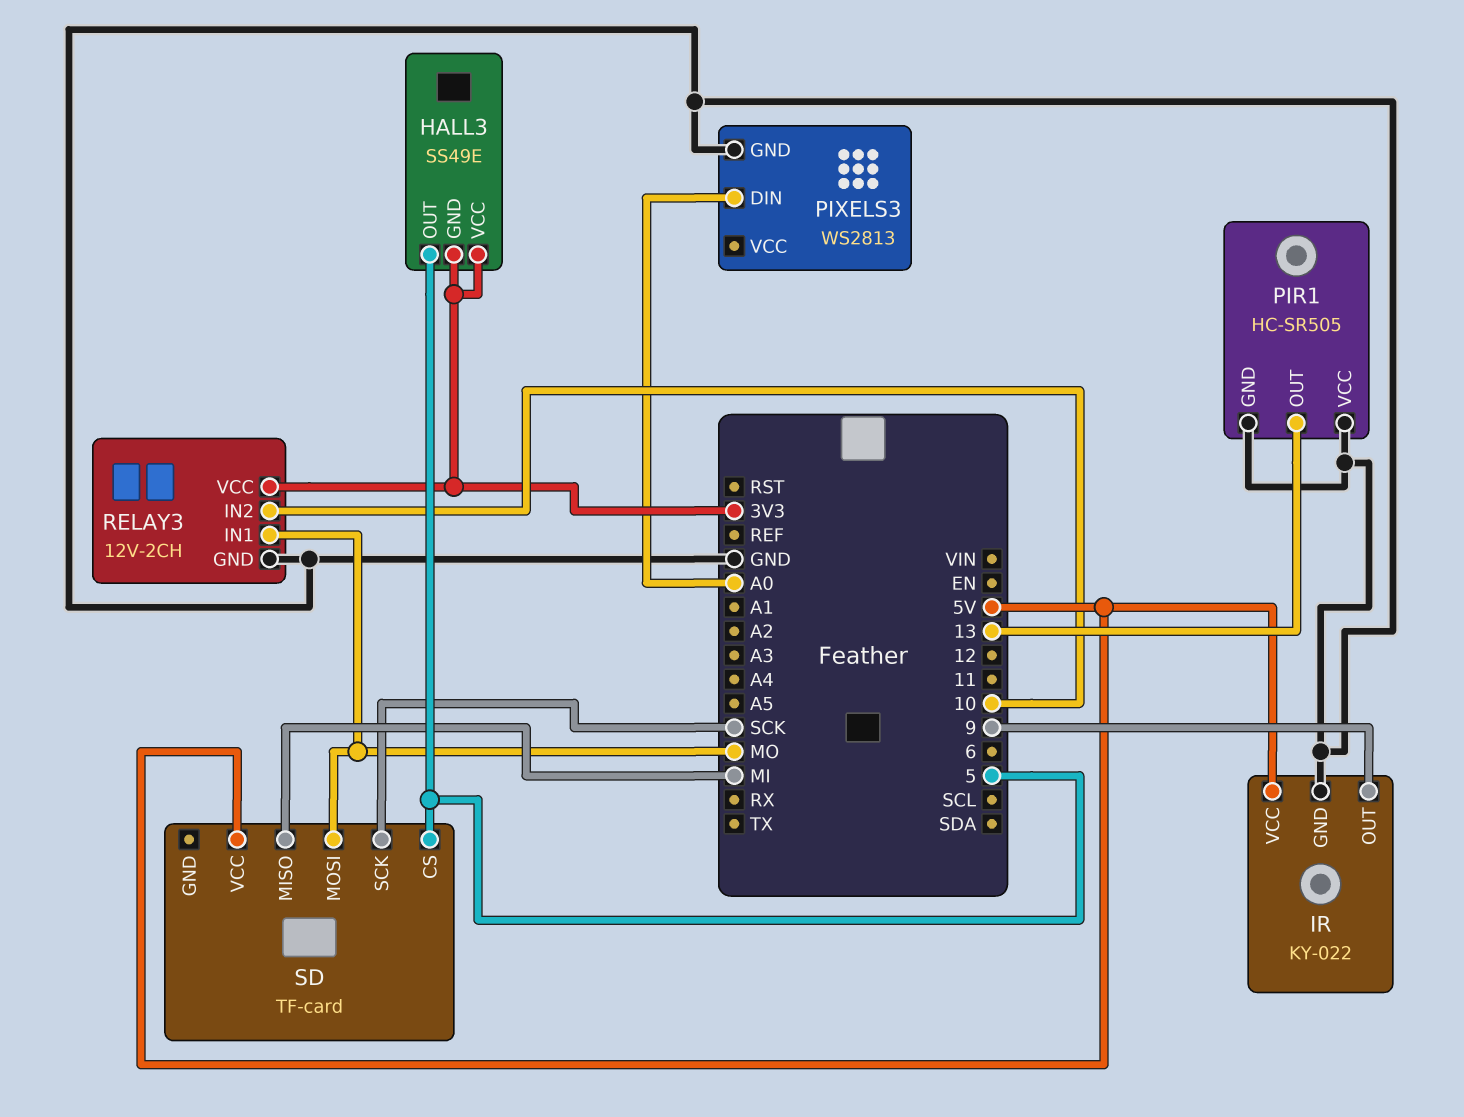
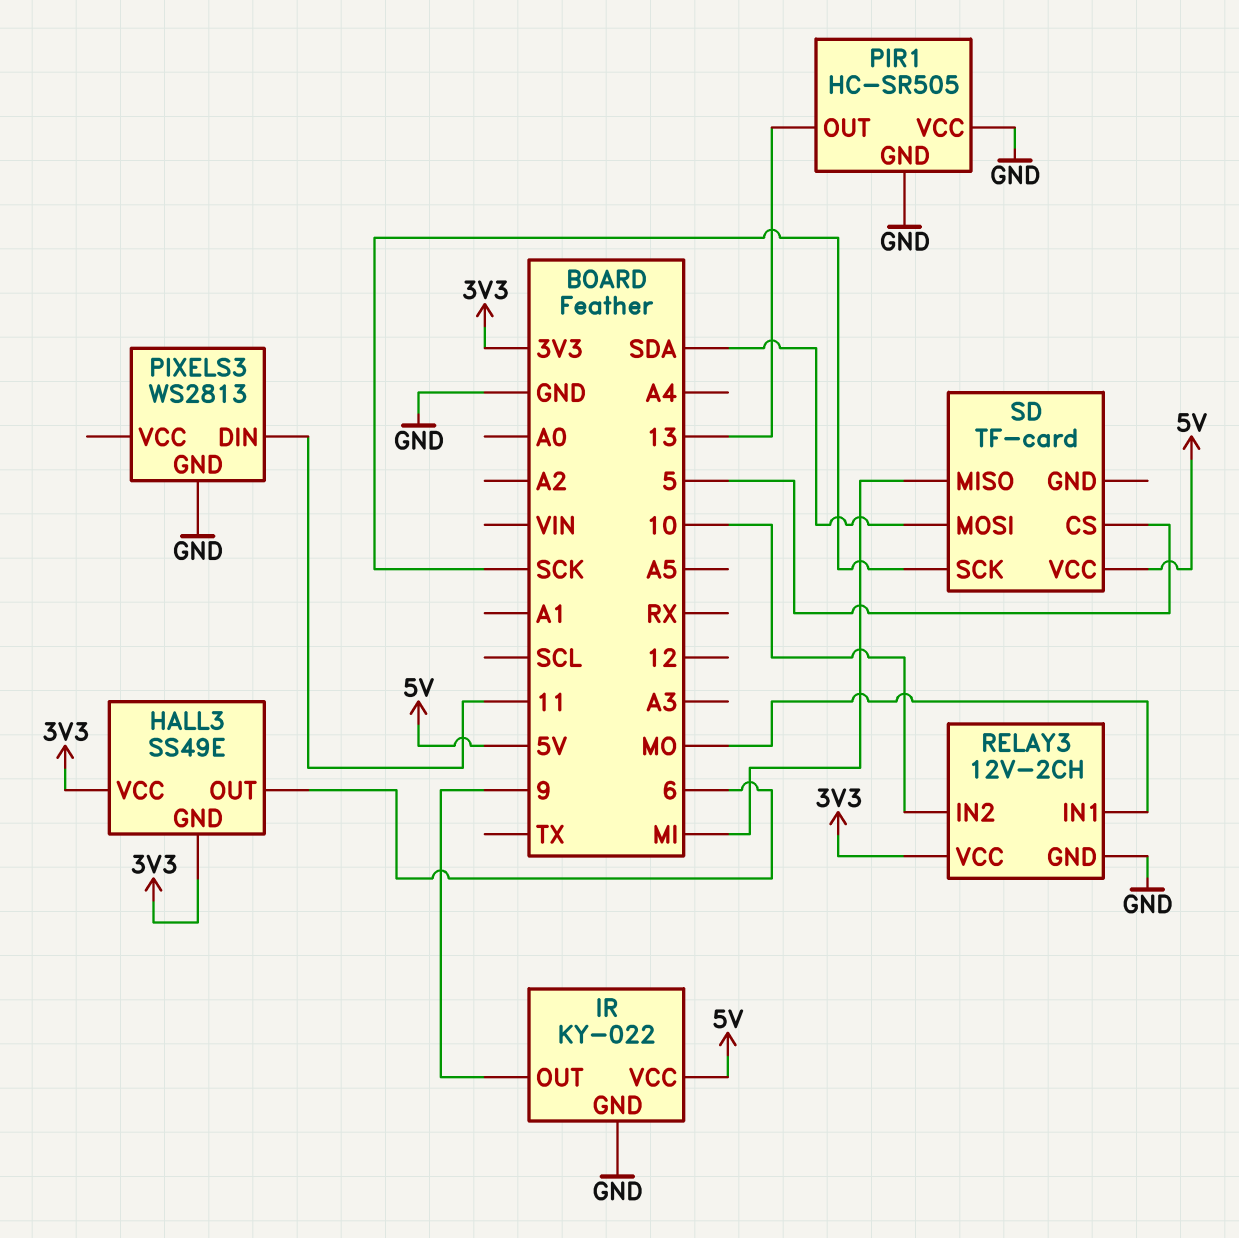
HALL3 pin OUT: 5 -> 6
PIXELS3 pin DIN: A0 -> 11
SD pin MOSI: MO -> SDA

